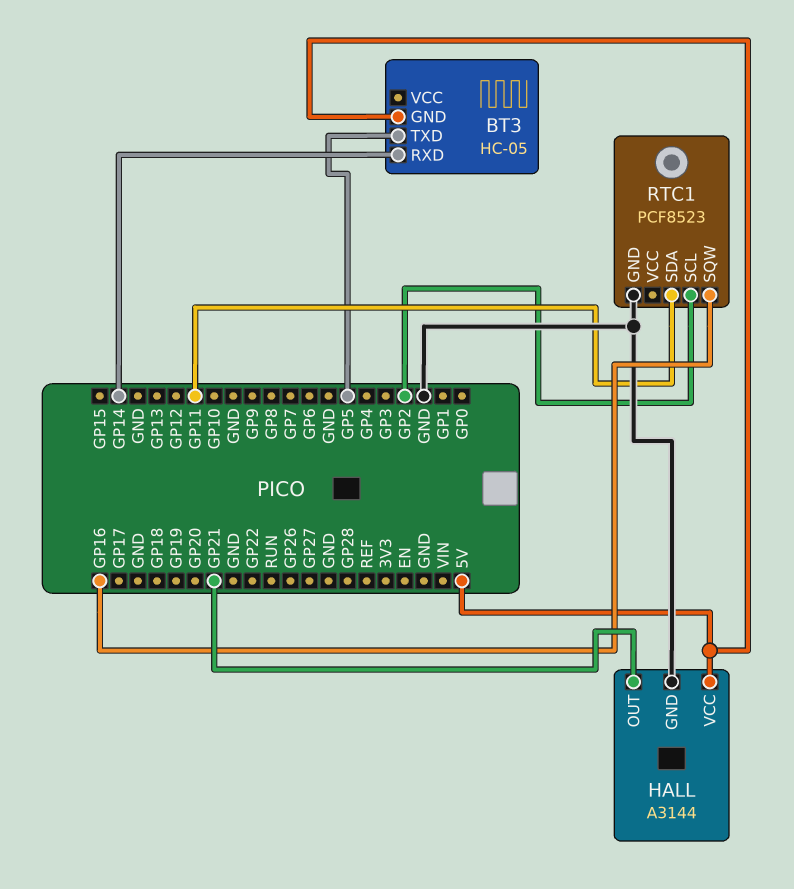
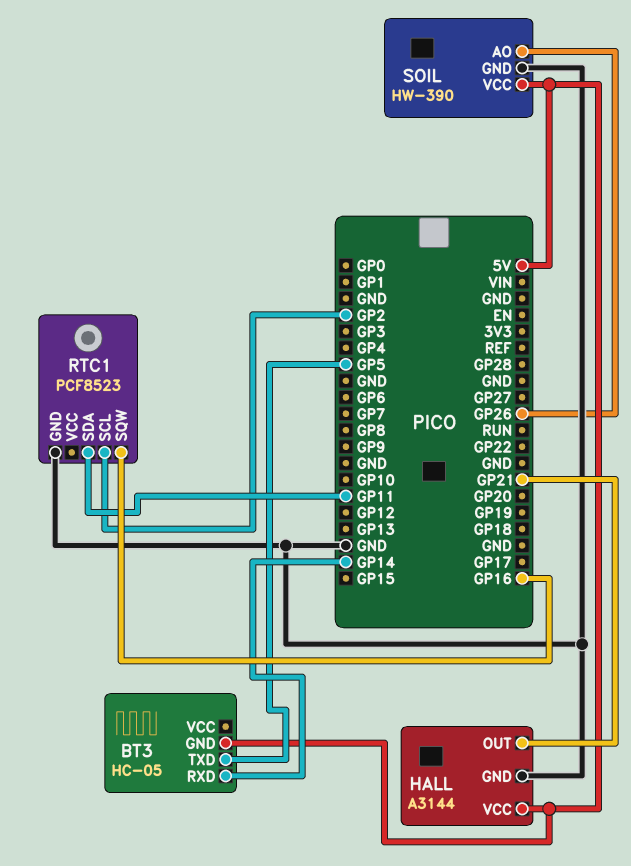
SOIL: none -> HW-390
SOIL pin AO: none -> GP26
SOIL pin GND: none -> GND
SOIL pin VCC: none -> 5V

